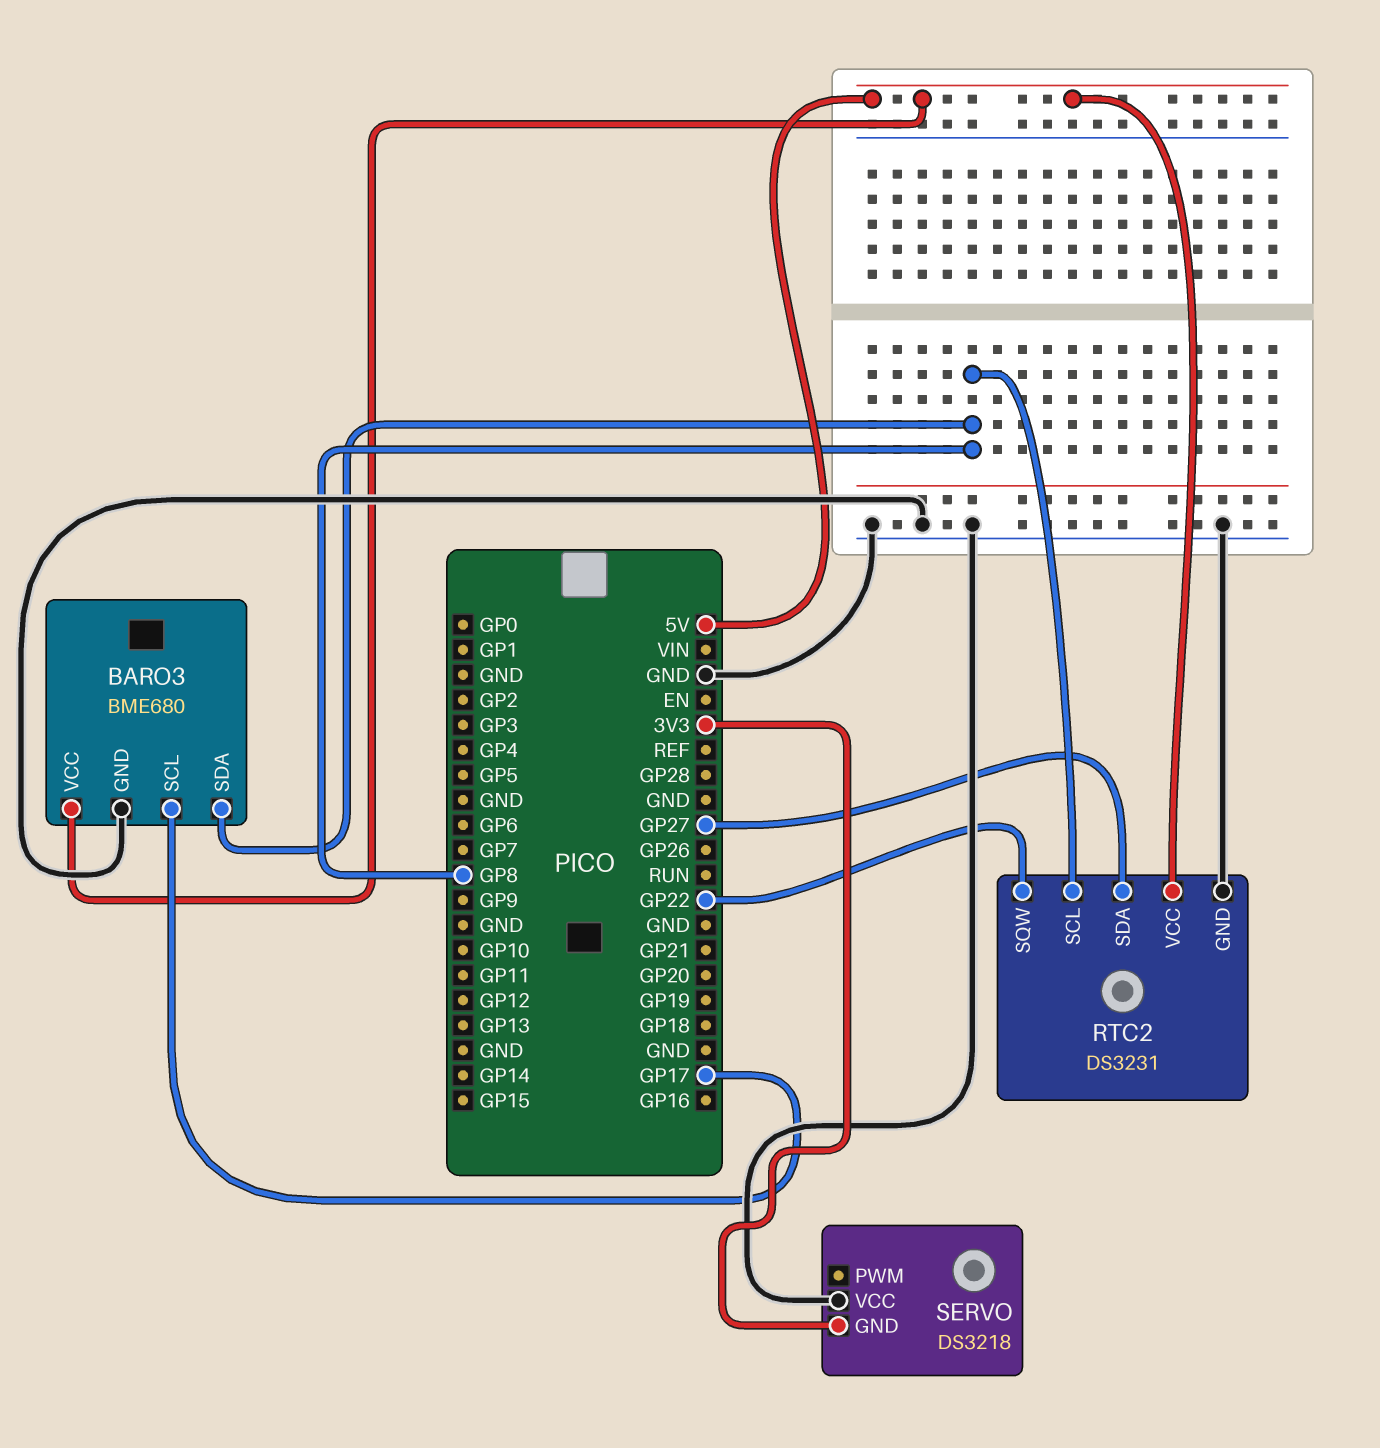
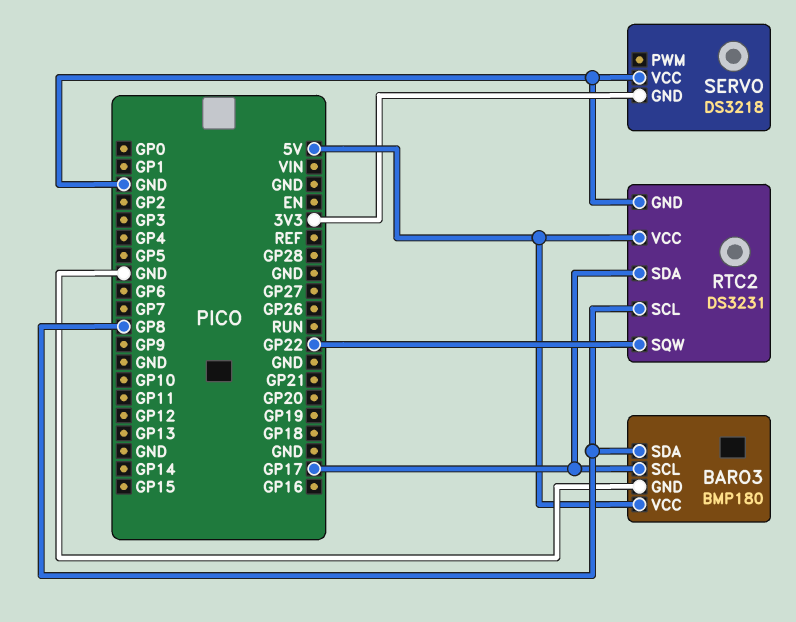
BARO3: BME680 -> BMP180
RTC2 pin SDA: GP27 -> GP17

